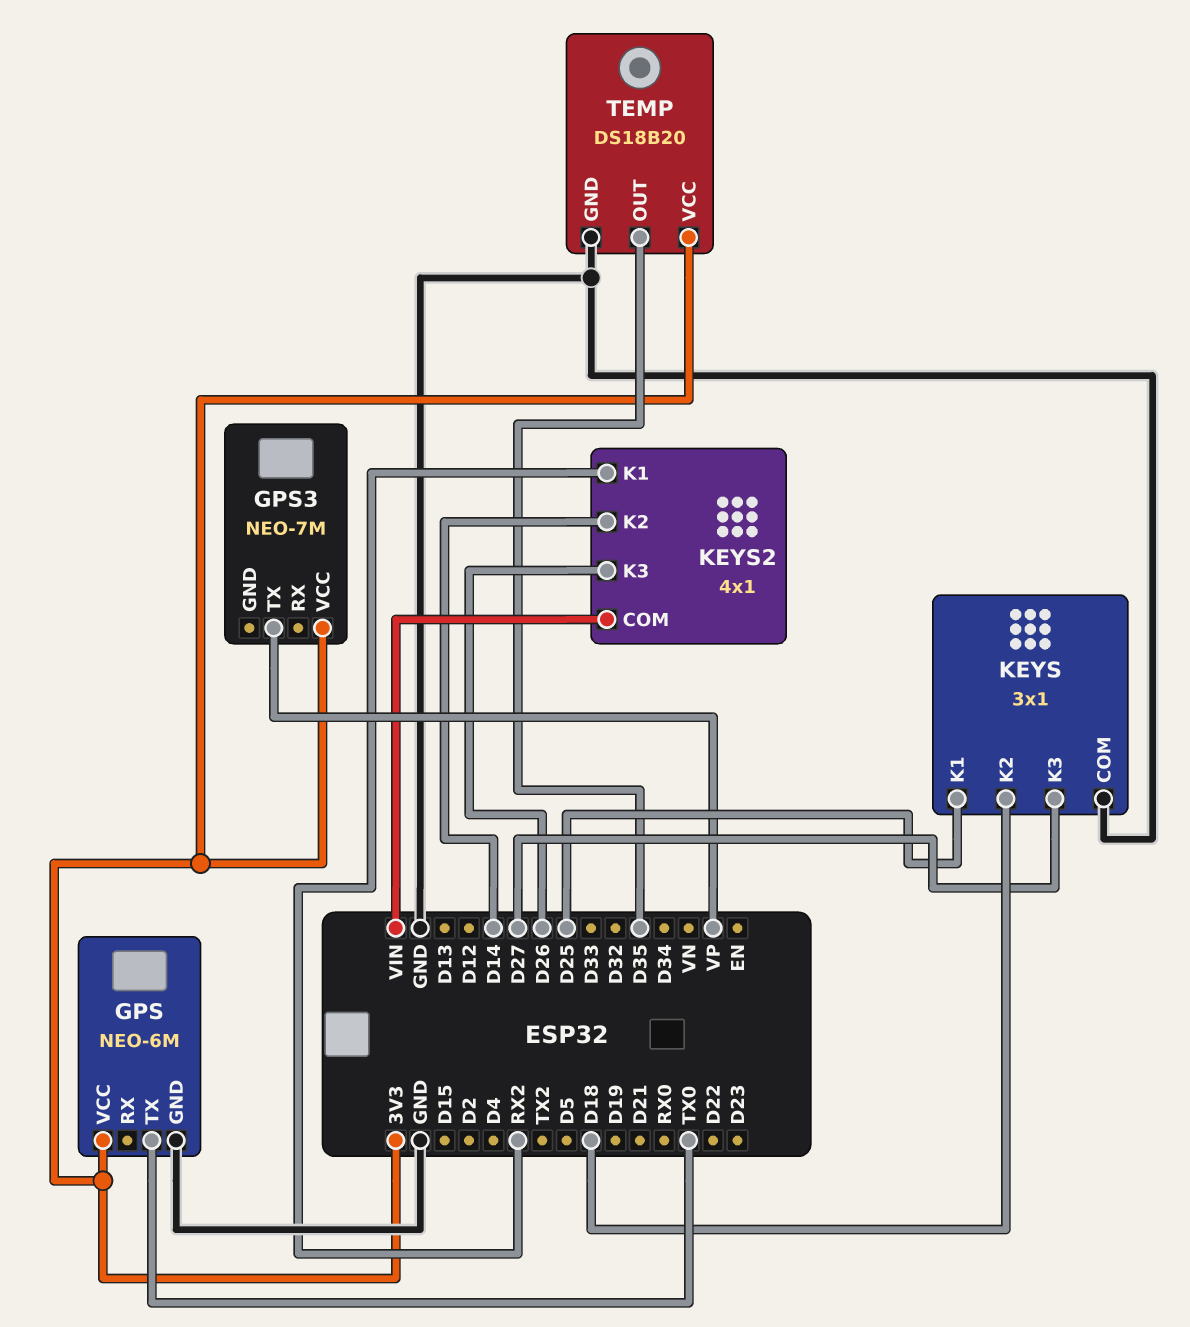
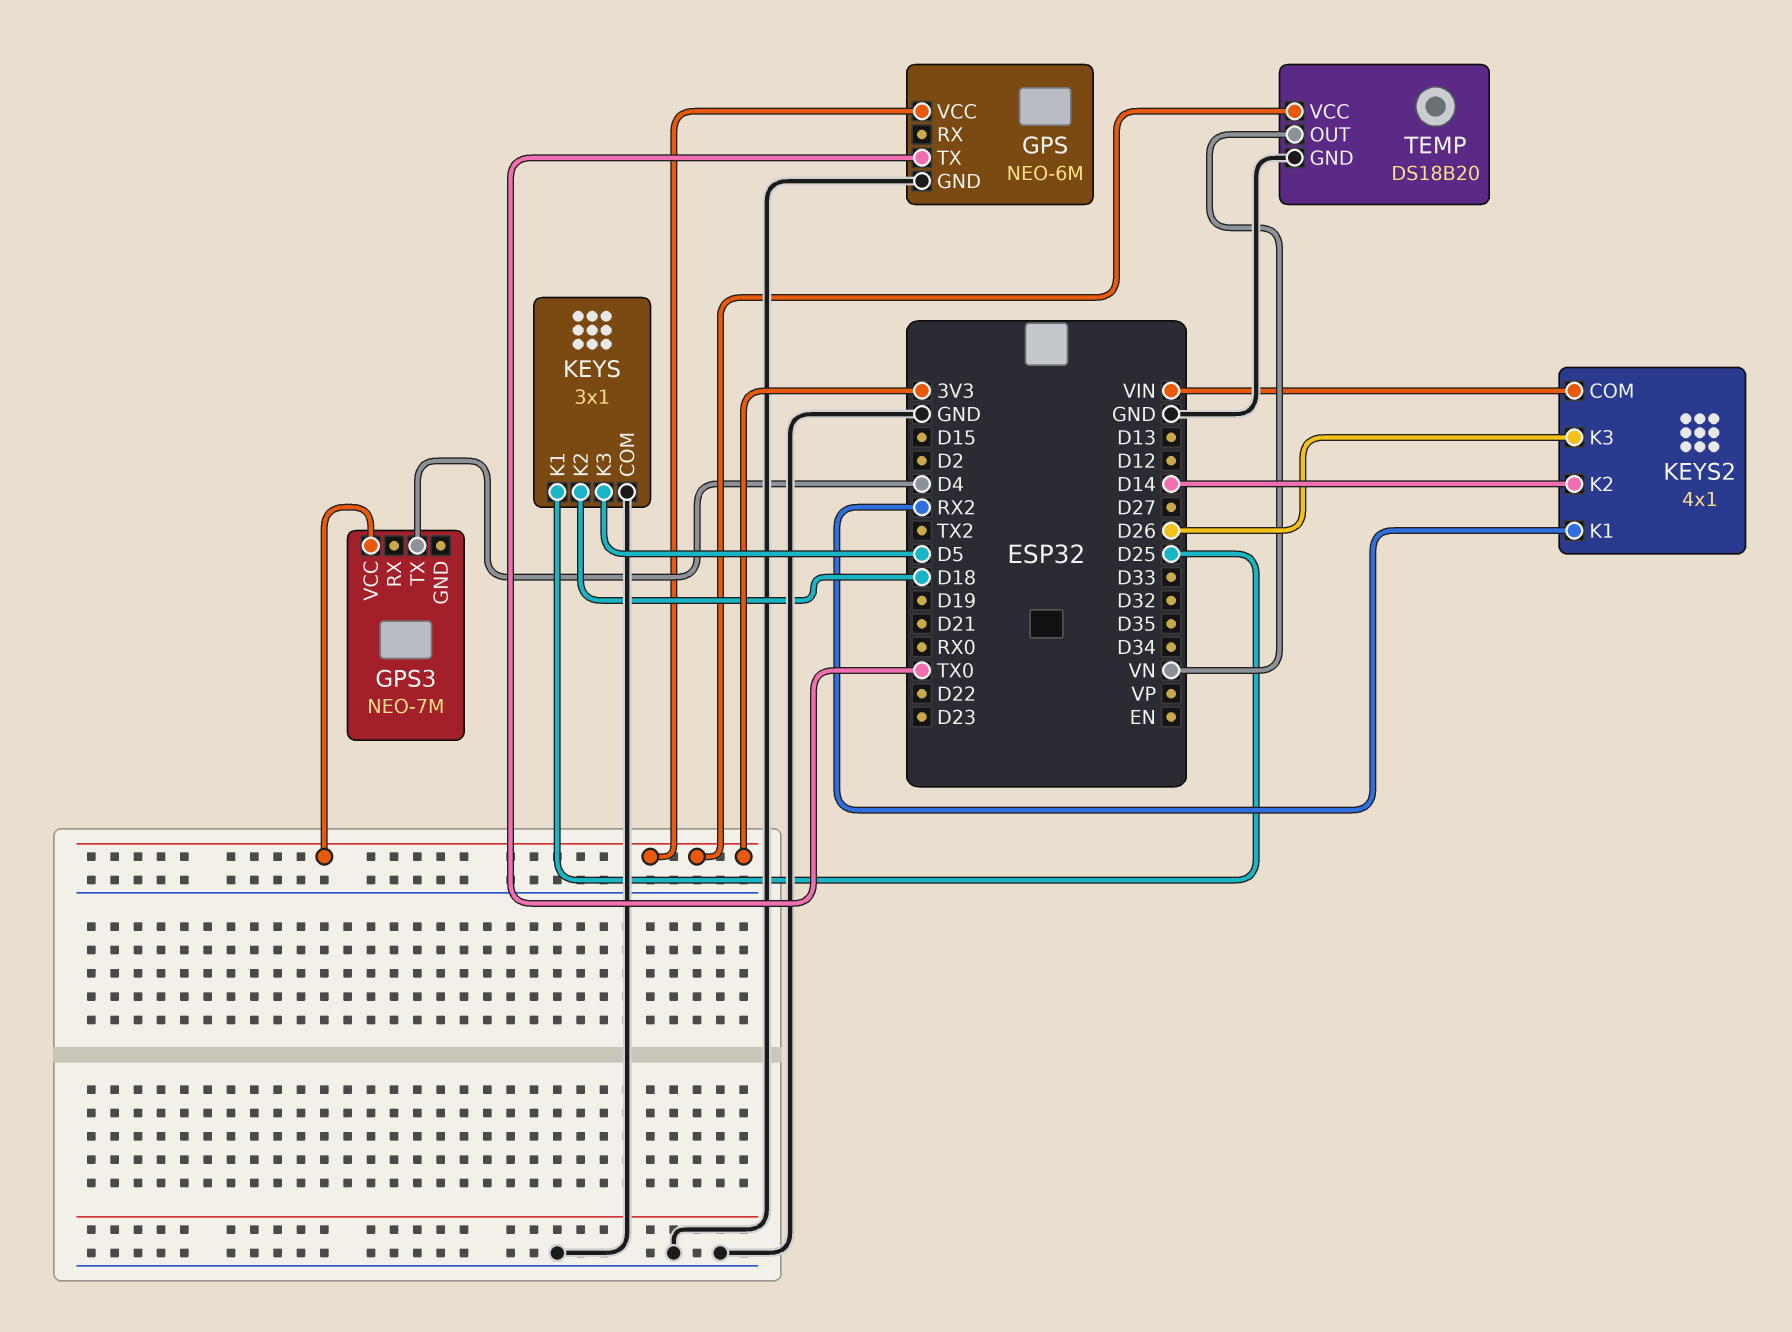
GPS3 pin TX: VP -> D4
KEYS pin K3: D27 -> D5
TEMP pin OUT: D35 -> VN

